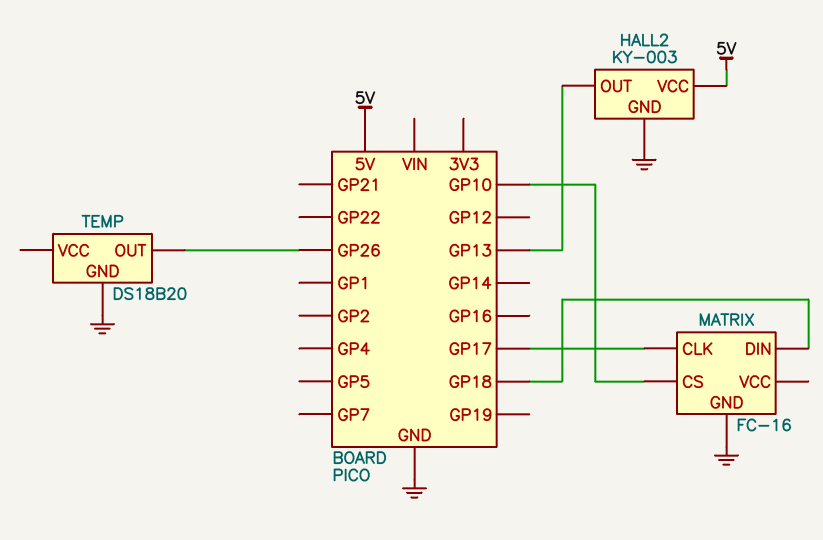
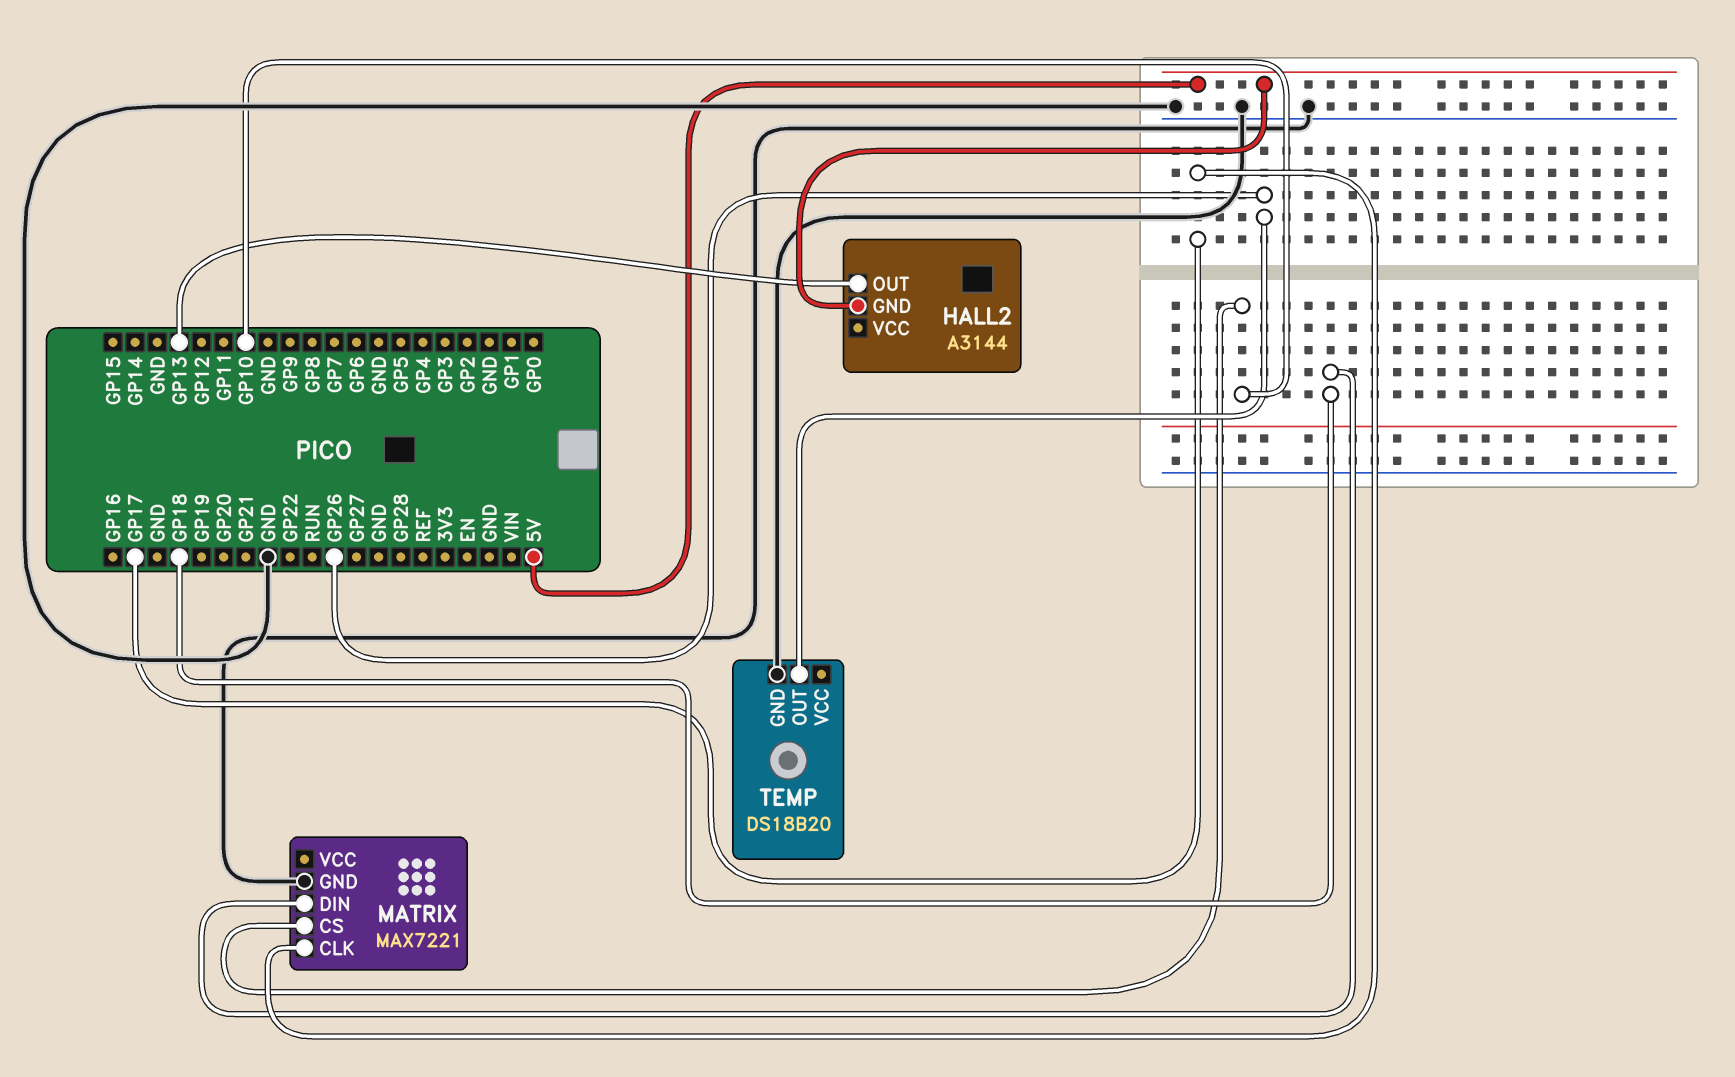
HALL2: KY-003 -> A3144
HALL2 pin GND: GND -> 5V
HALL2 pin VCC: 5V -> none
MATRIX: FC-16 -> MAX7221

